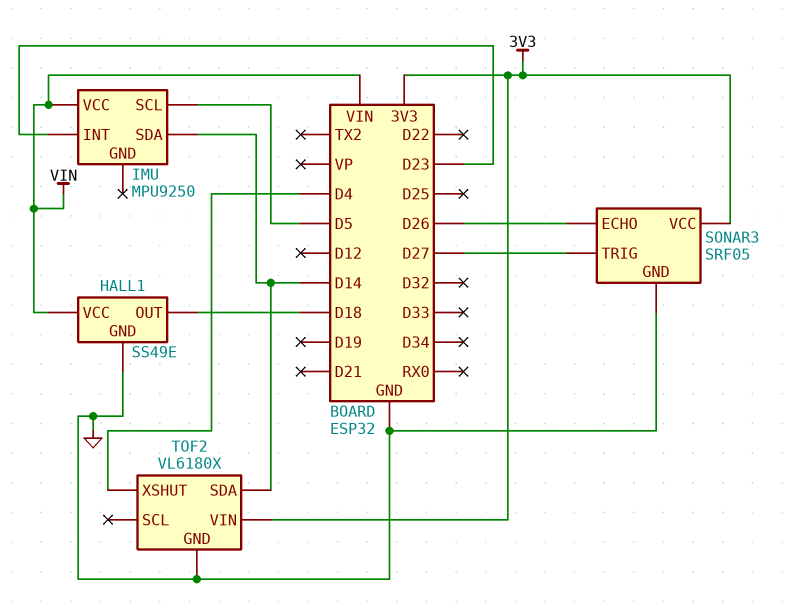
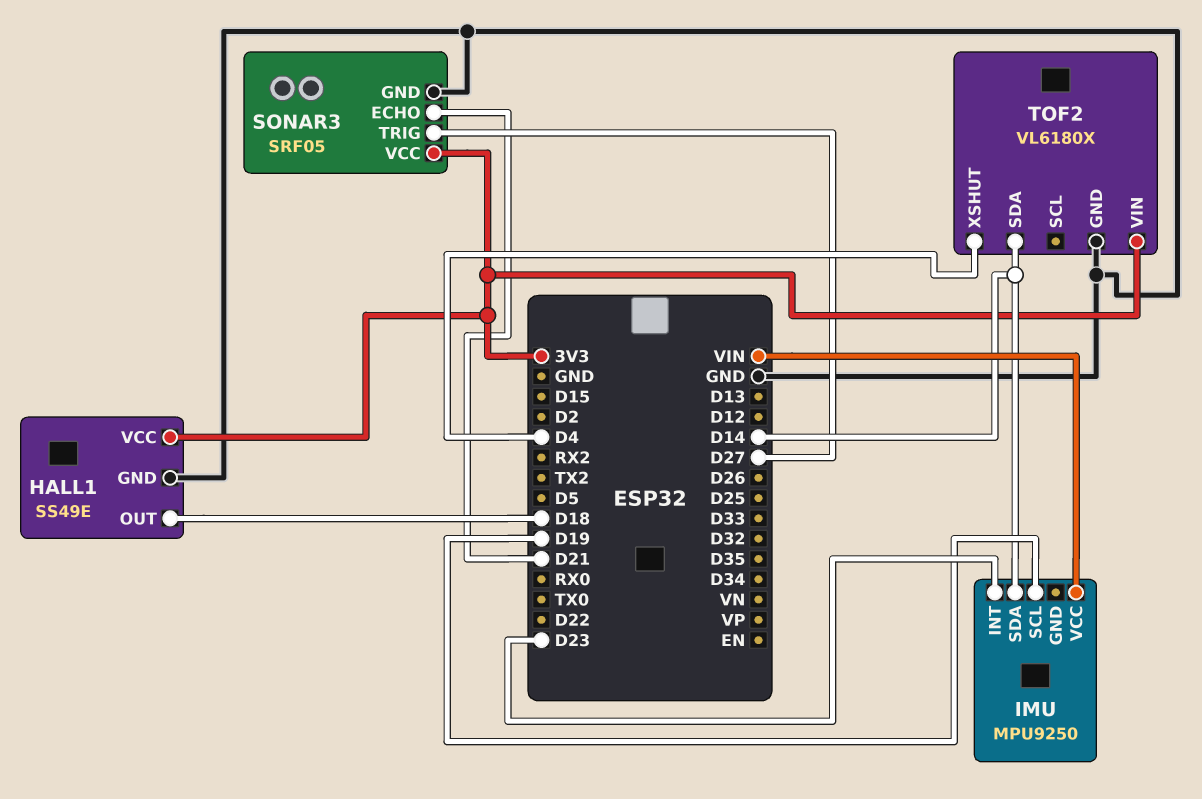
HALL1 pin VCC: VIN -> 3V3
IMU pin SCL: D5 -> D19
SONAR3 pin ECHO: D26 -> D21

